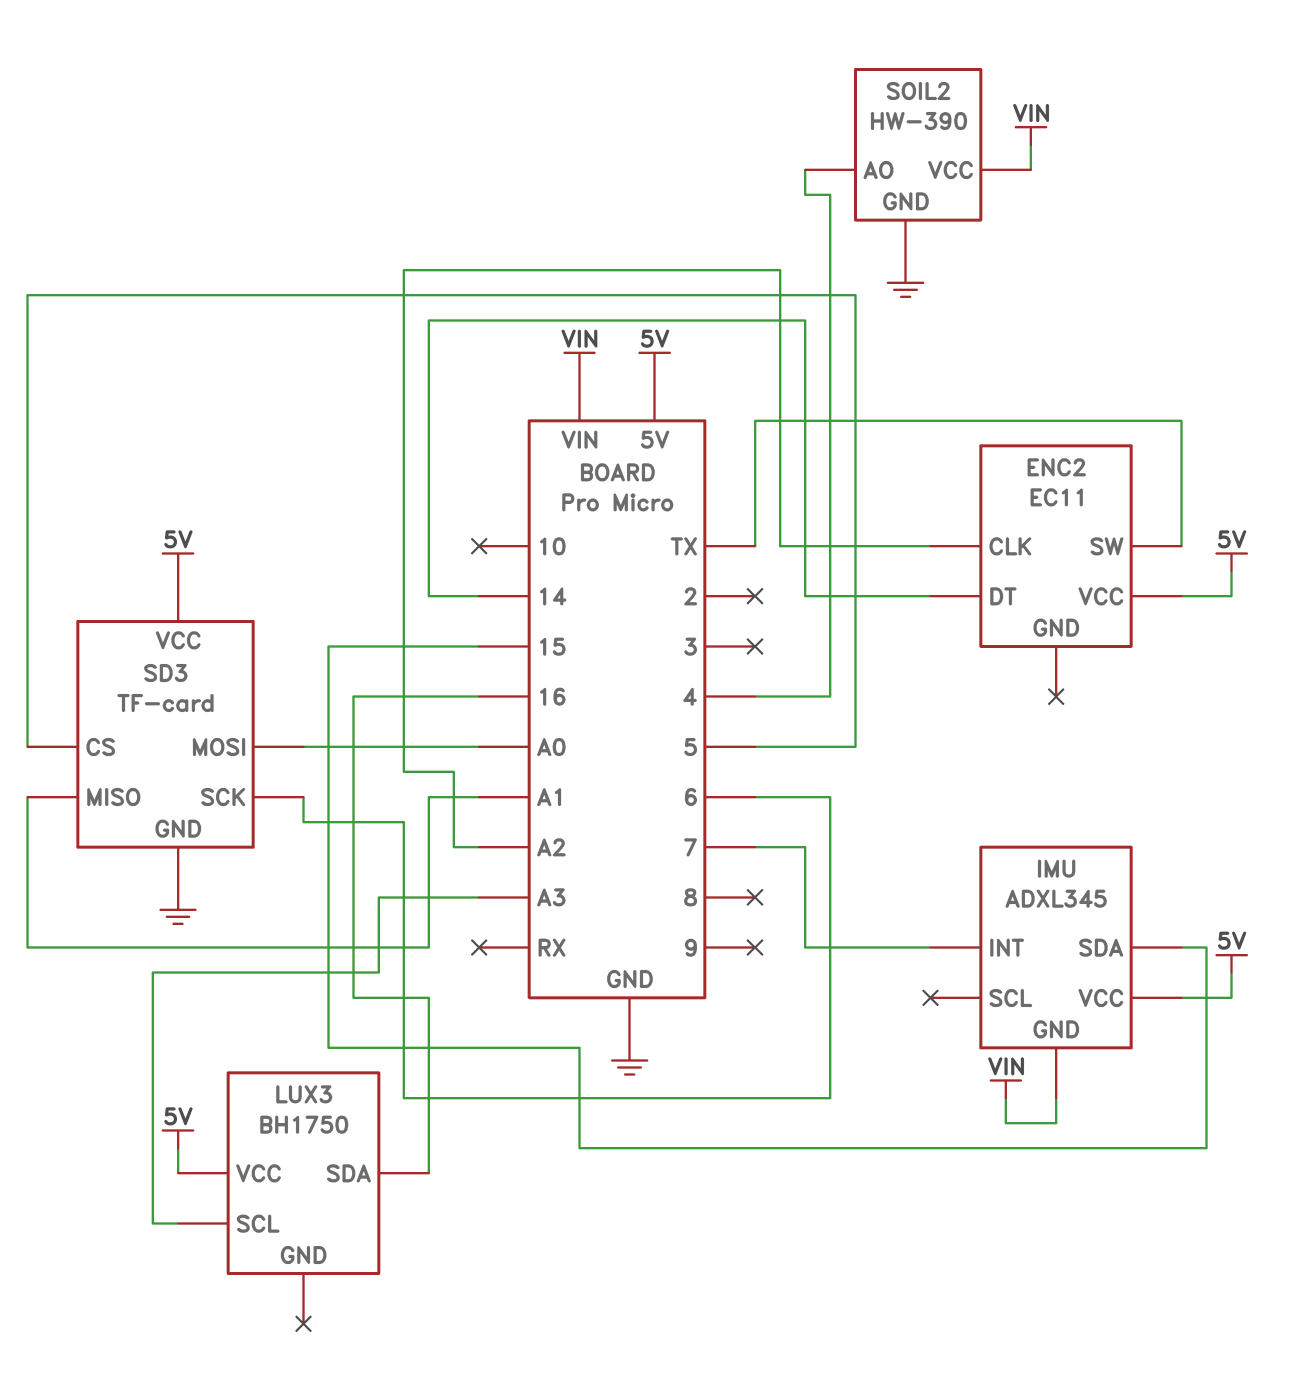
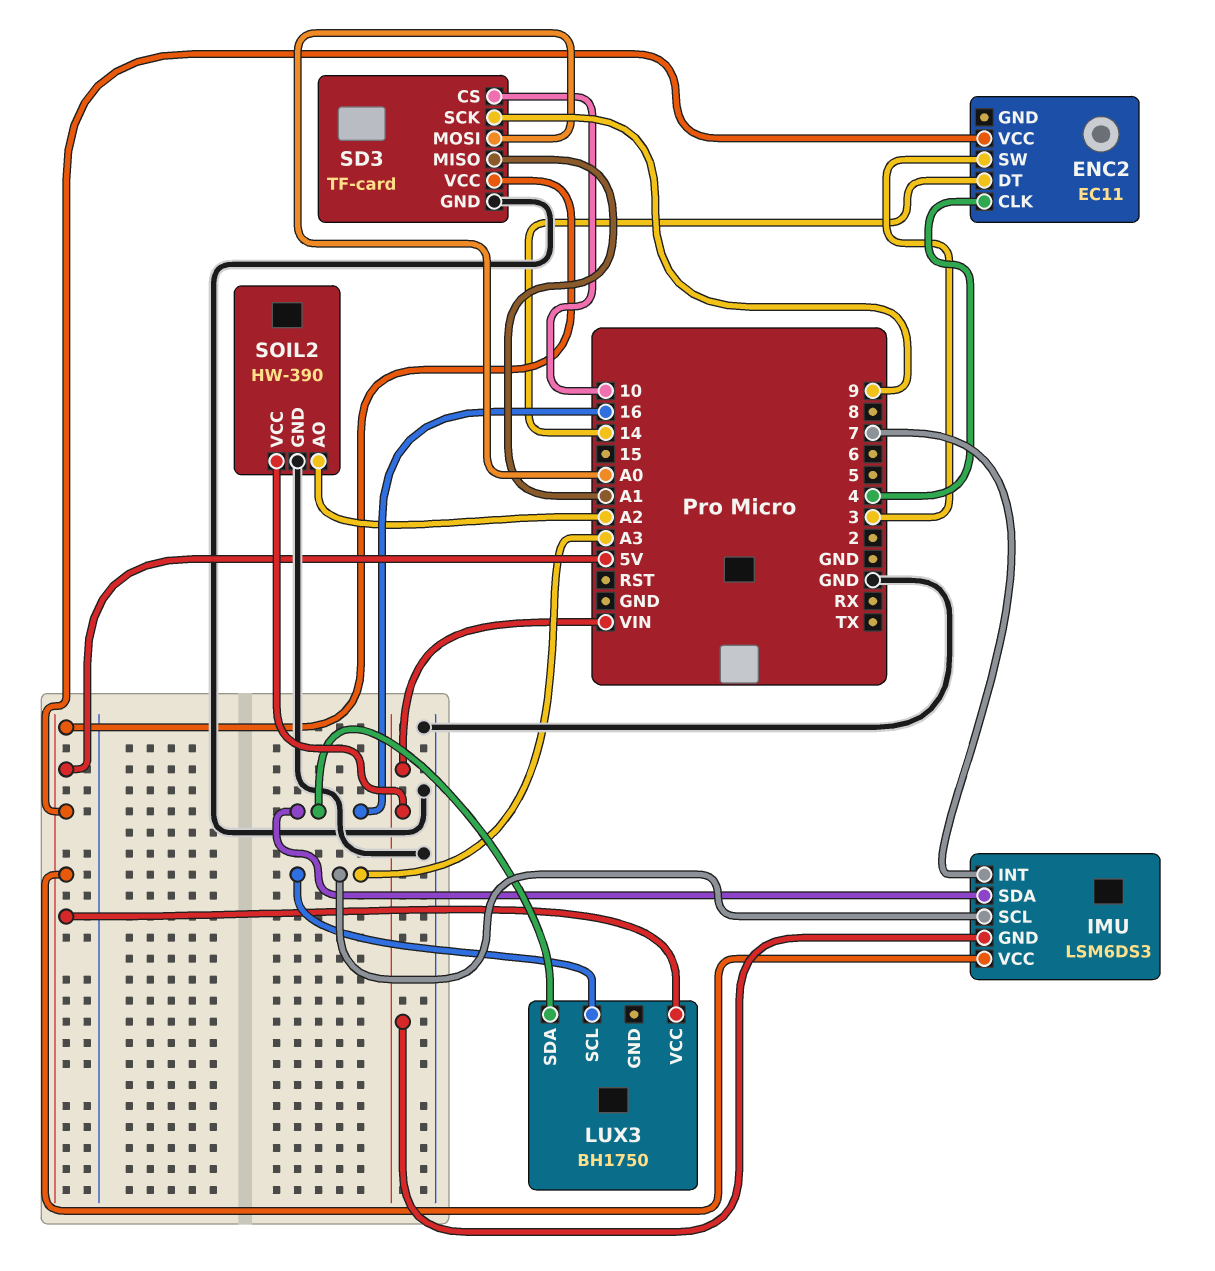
ENC2 pin CLK: A2 -> 4
ENC2 pin SW: TX -> 3
IMU: ADXL345 -> LSM6DS3
IMU pin SCL: none -> A3
IMU pin SDA: 15 -> 16
SD3 pin CS: 5 -> 10
SD3 pin SCK: 6 -> 9
SOIL2 pin AO: 4 -> A2

